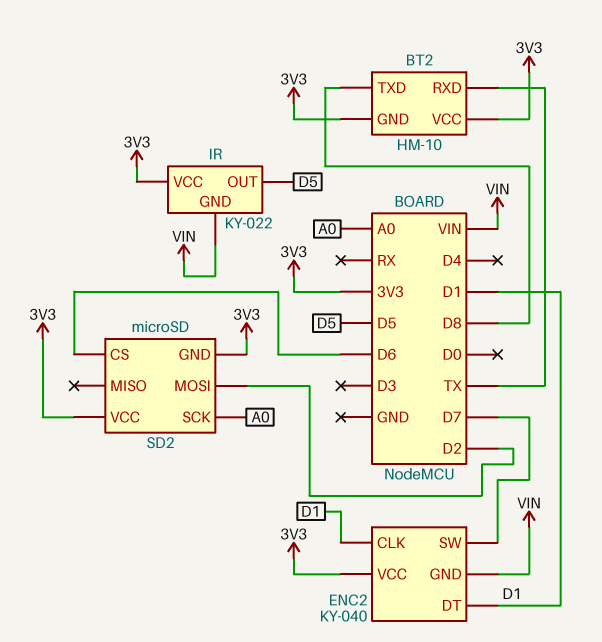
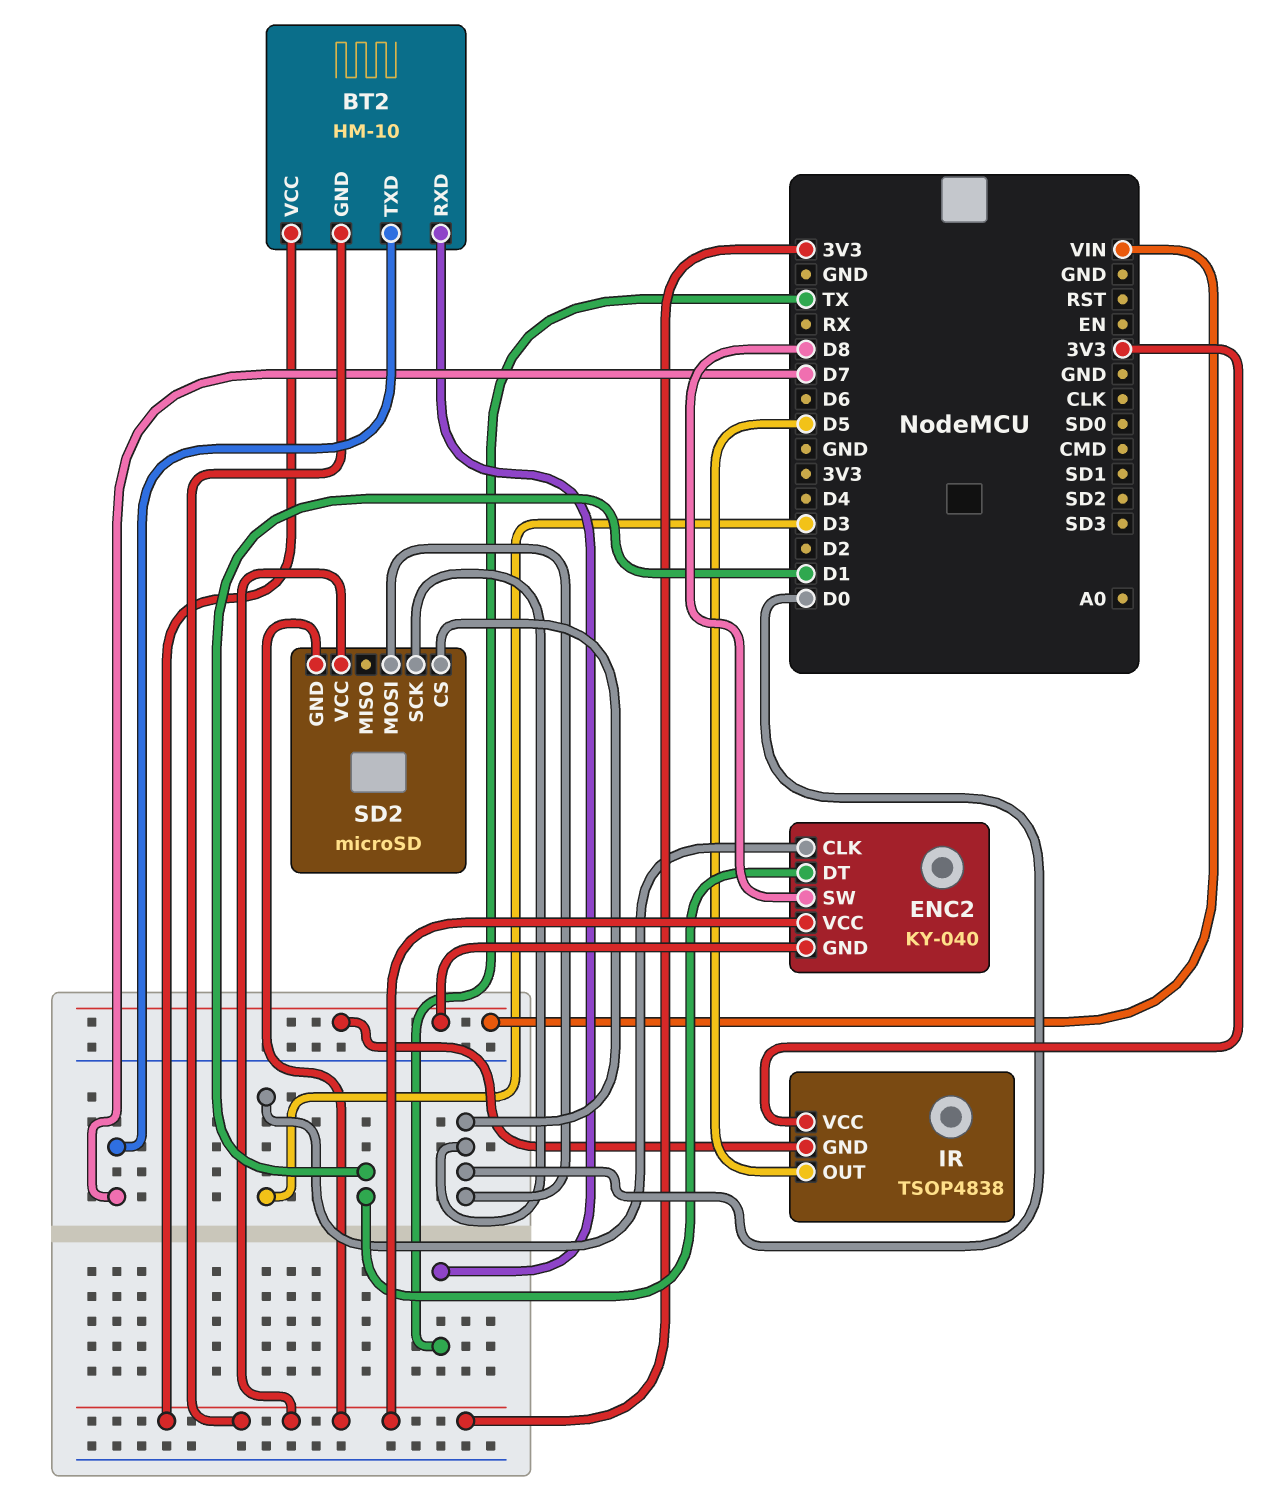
BT2 pin TXD: D8 -> D7
ENC2 pin CLK: D1 -> D3
ENC2 pin SW: D7 -> D8
IR: KY-022 -> TSOP4838
SD2 pin CS: D6 -> D0
SD2 pin MOSI: D2 -> D0
SD2 pin SCK: A0 -> D0

